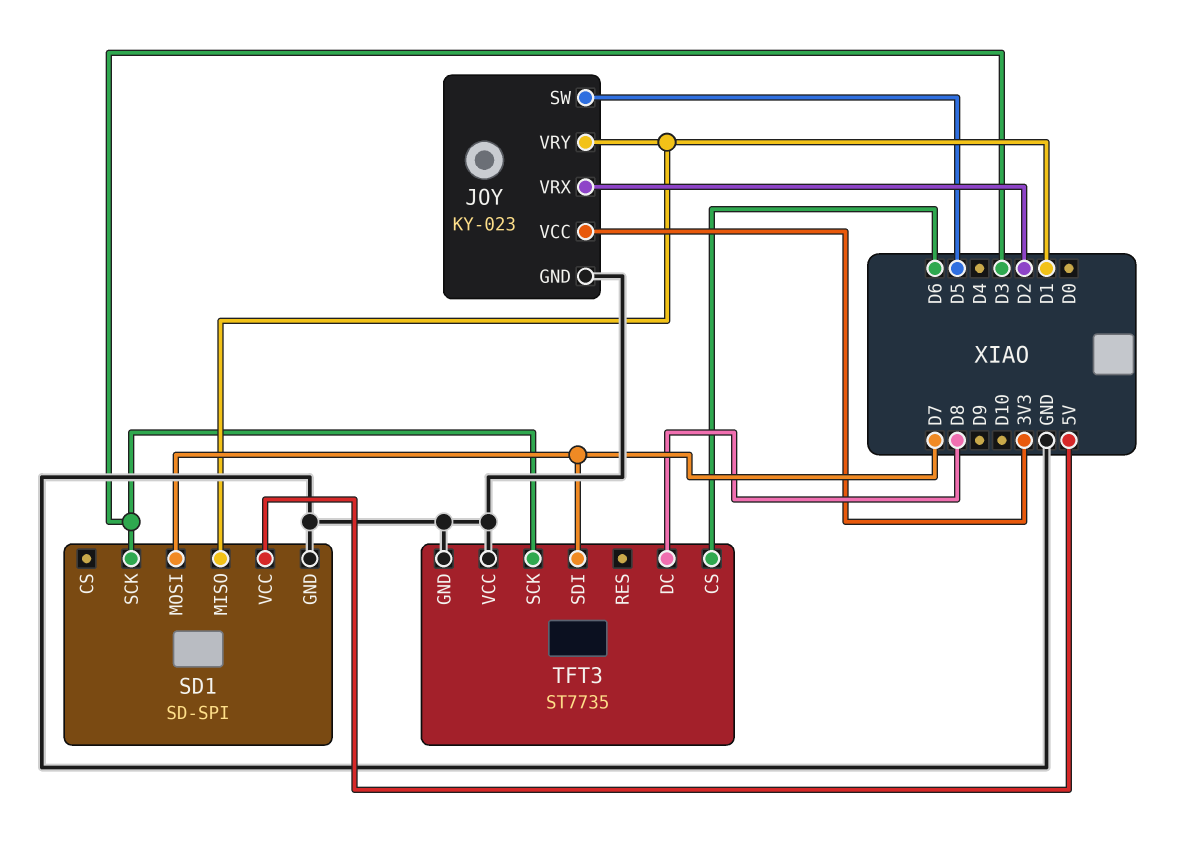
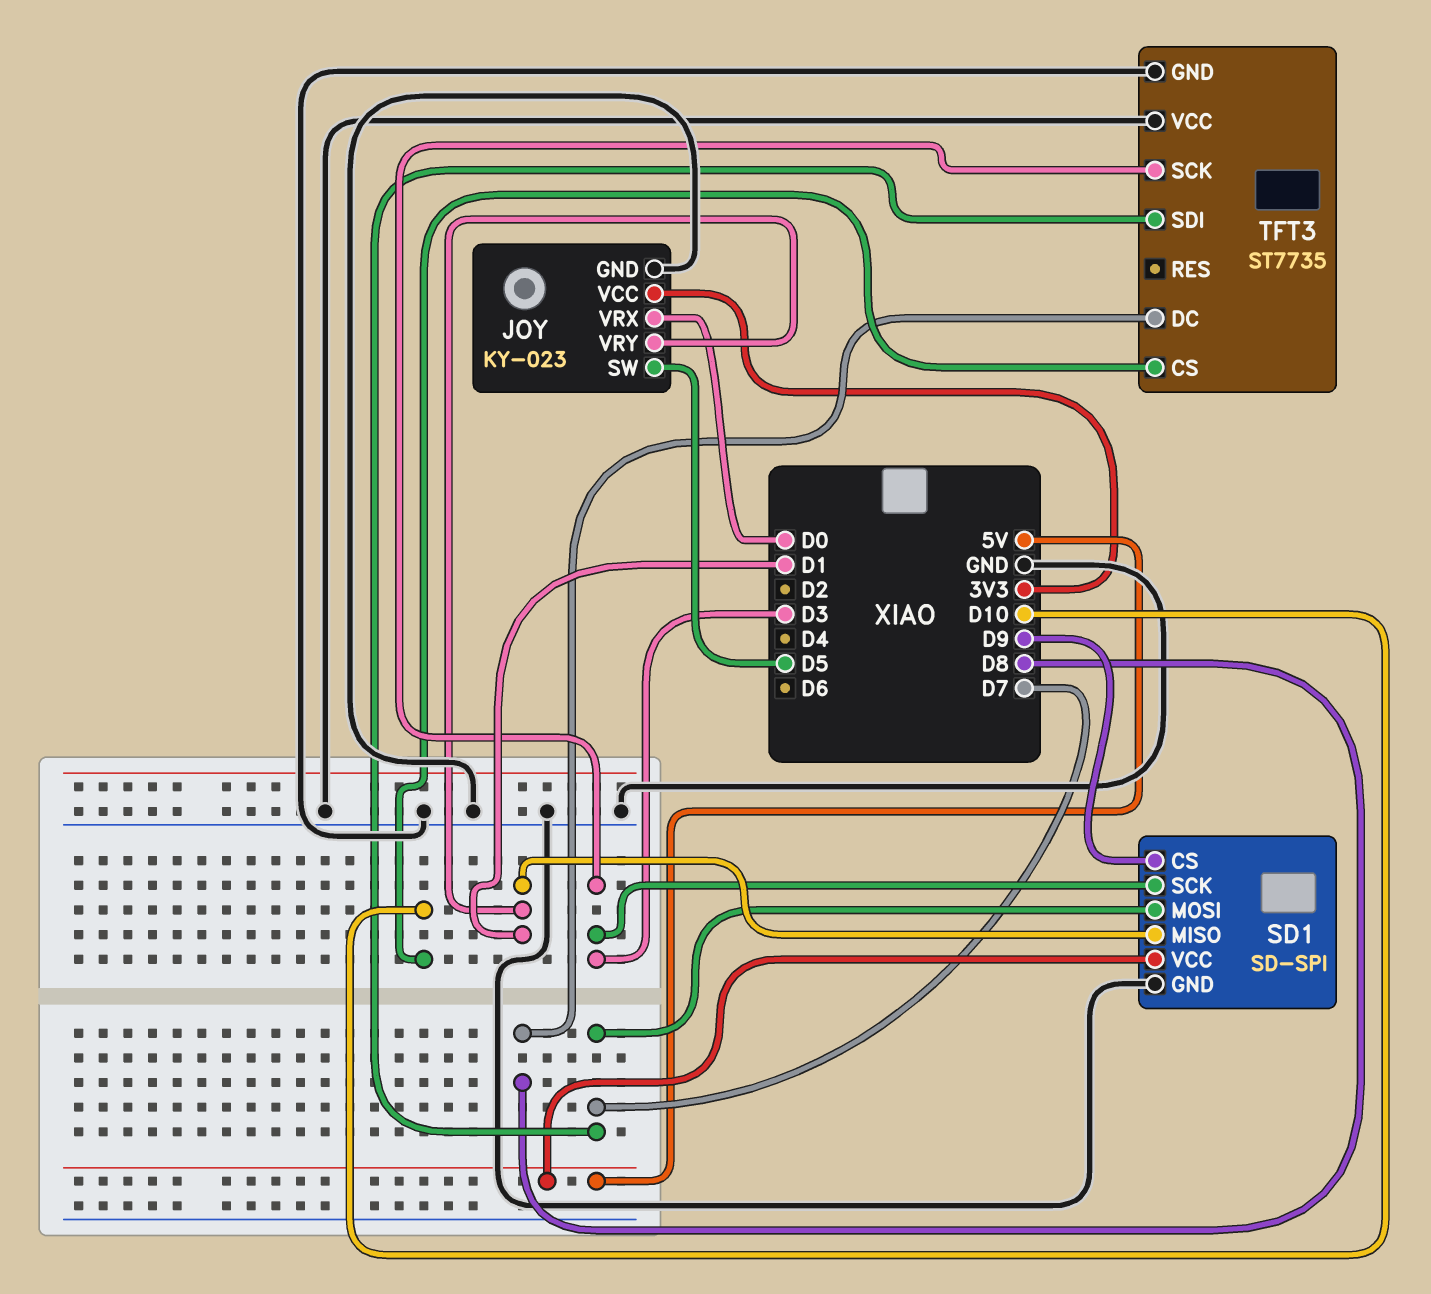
JOY pin VRX: D2 -> D0
SD1 pin CS: none -> D9
TFT3 pin CS: D6 -> D10

